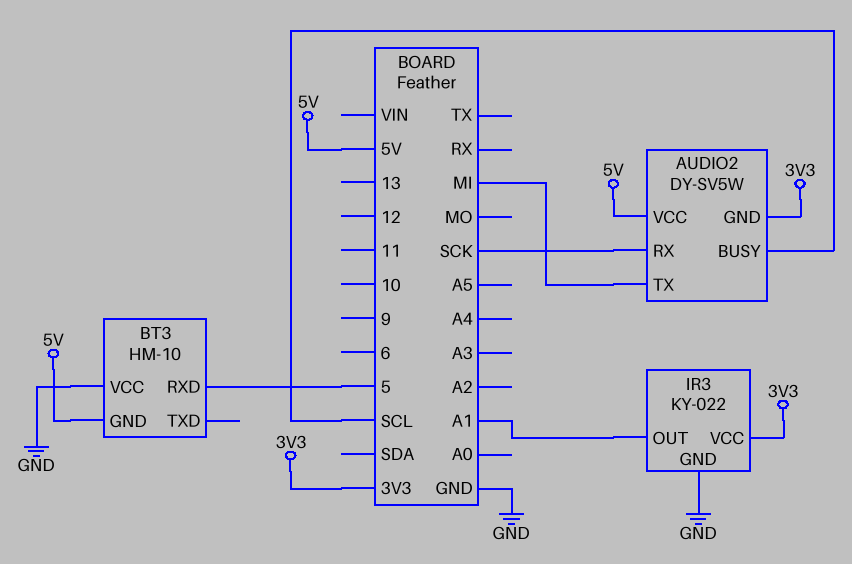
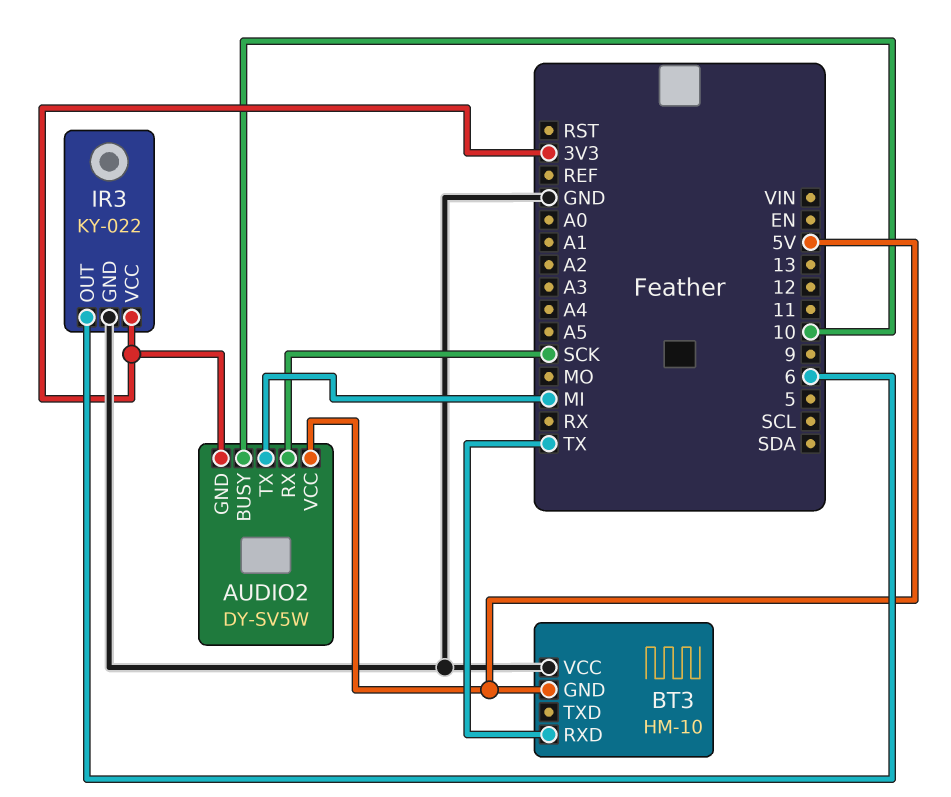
AUDIO2 pin BUSY: SCL -> 10
BT3 pin RXD: 5 -> TX
IR3 pin OUT: A1 -> 6

